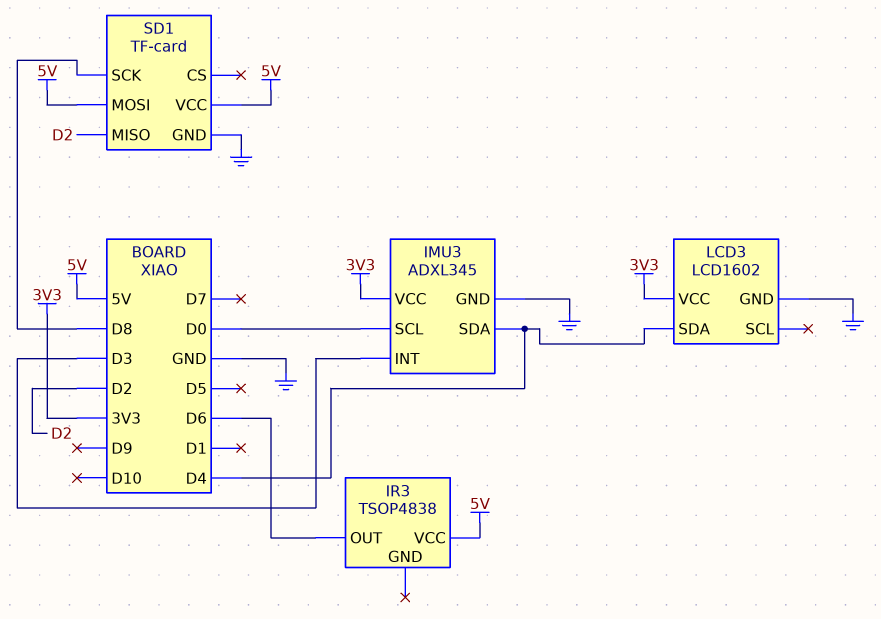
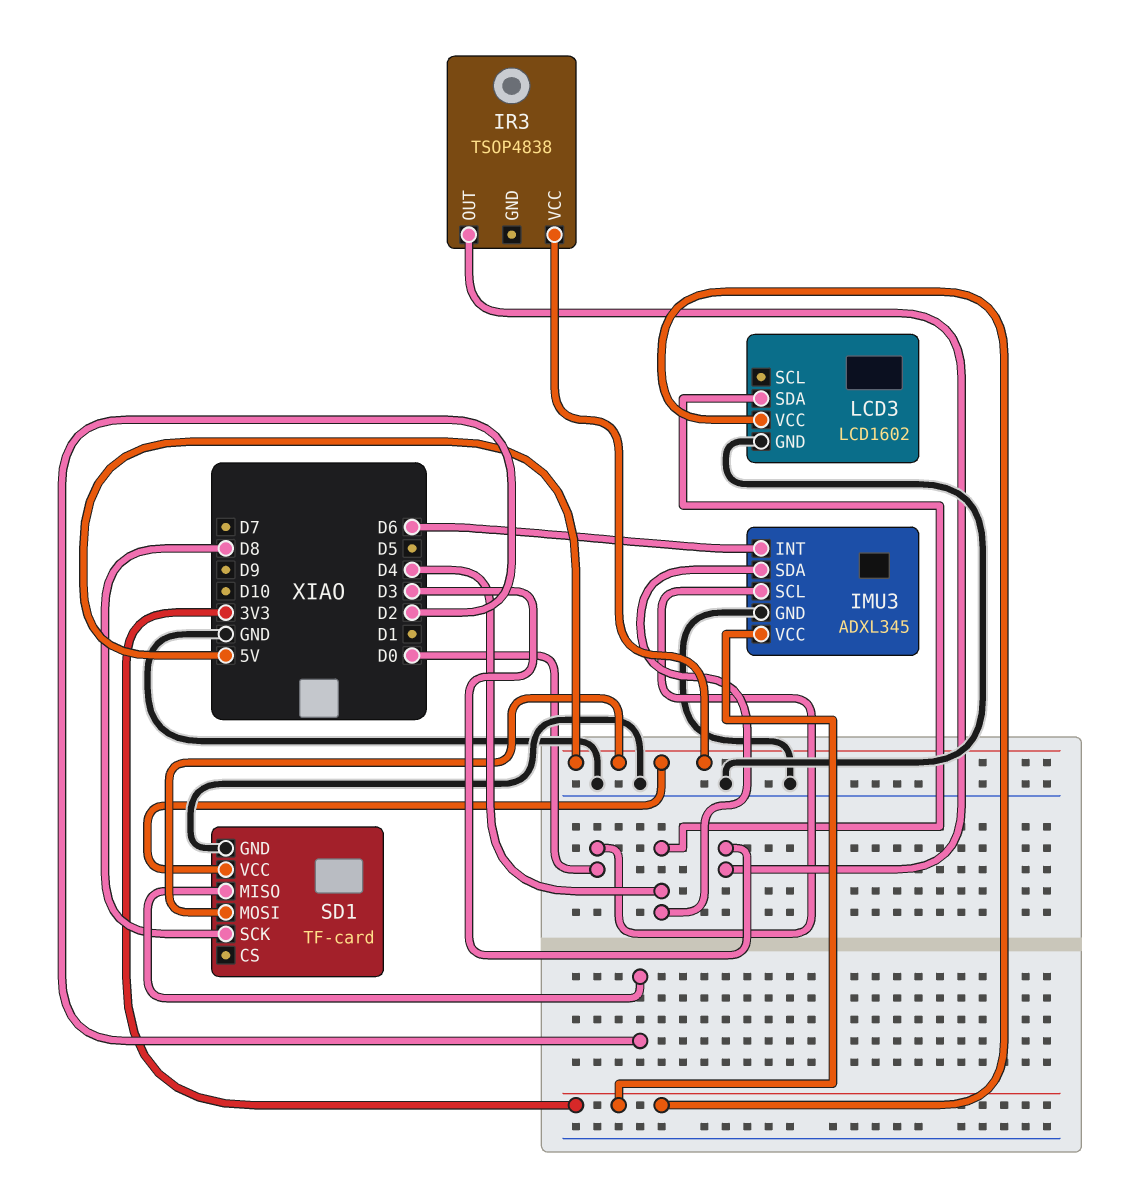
IMU3 pin INT: D3 -> D6
IR3 pin OUT: D6 -> D3

